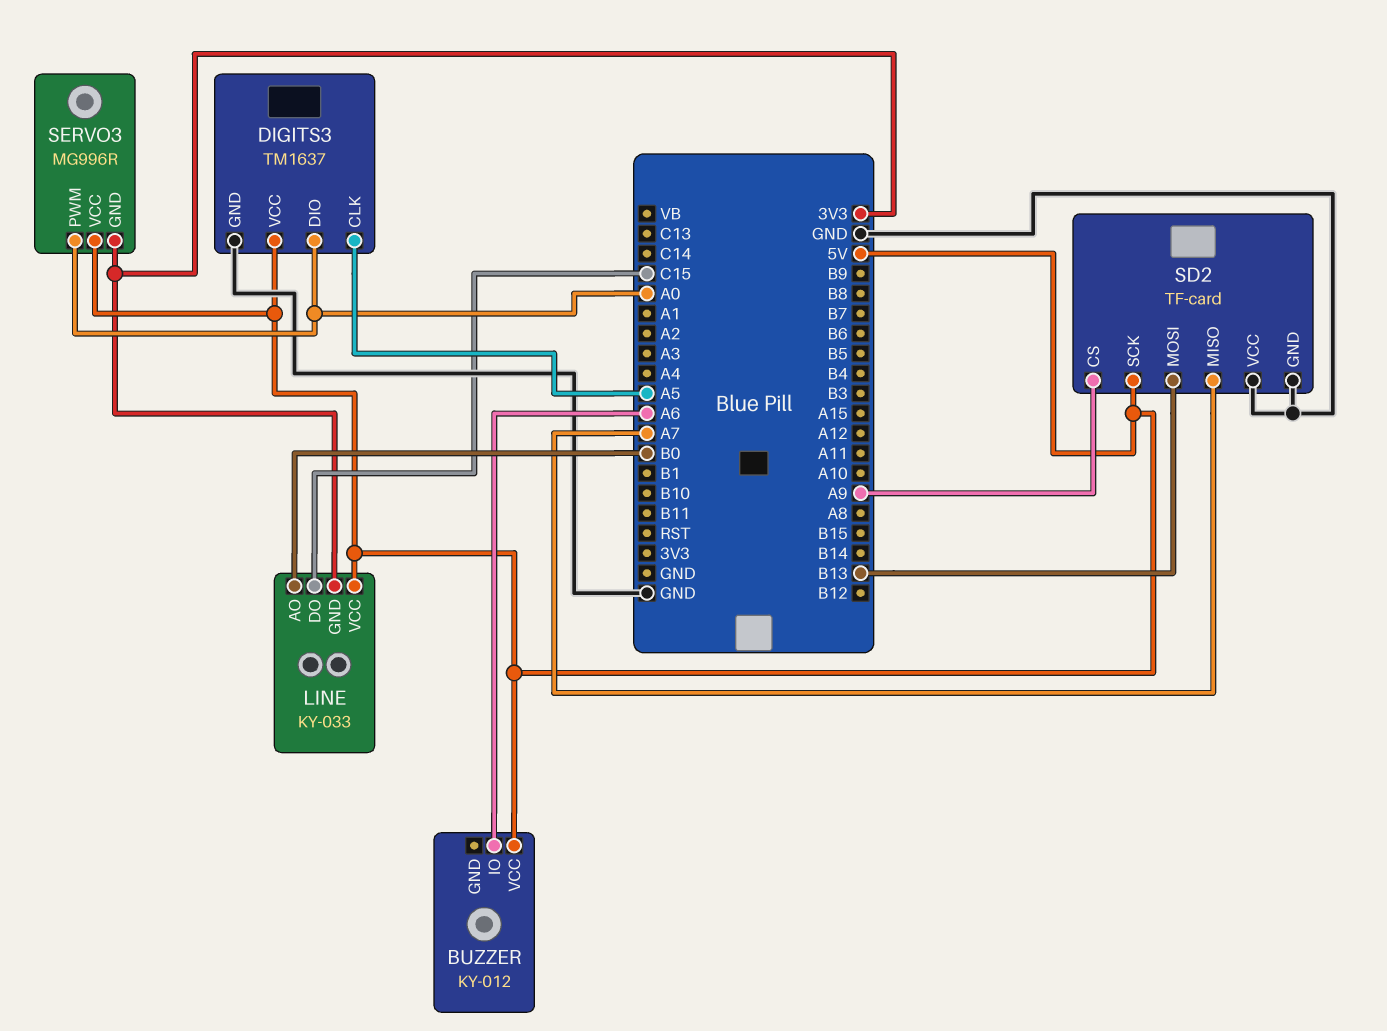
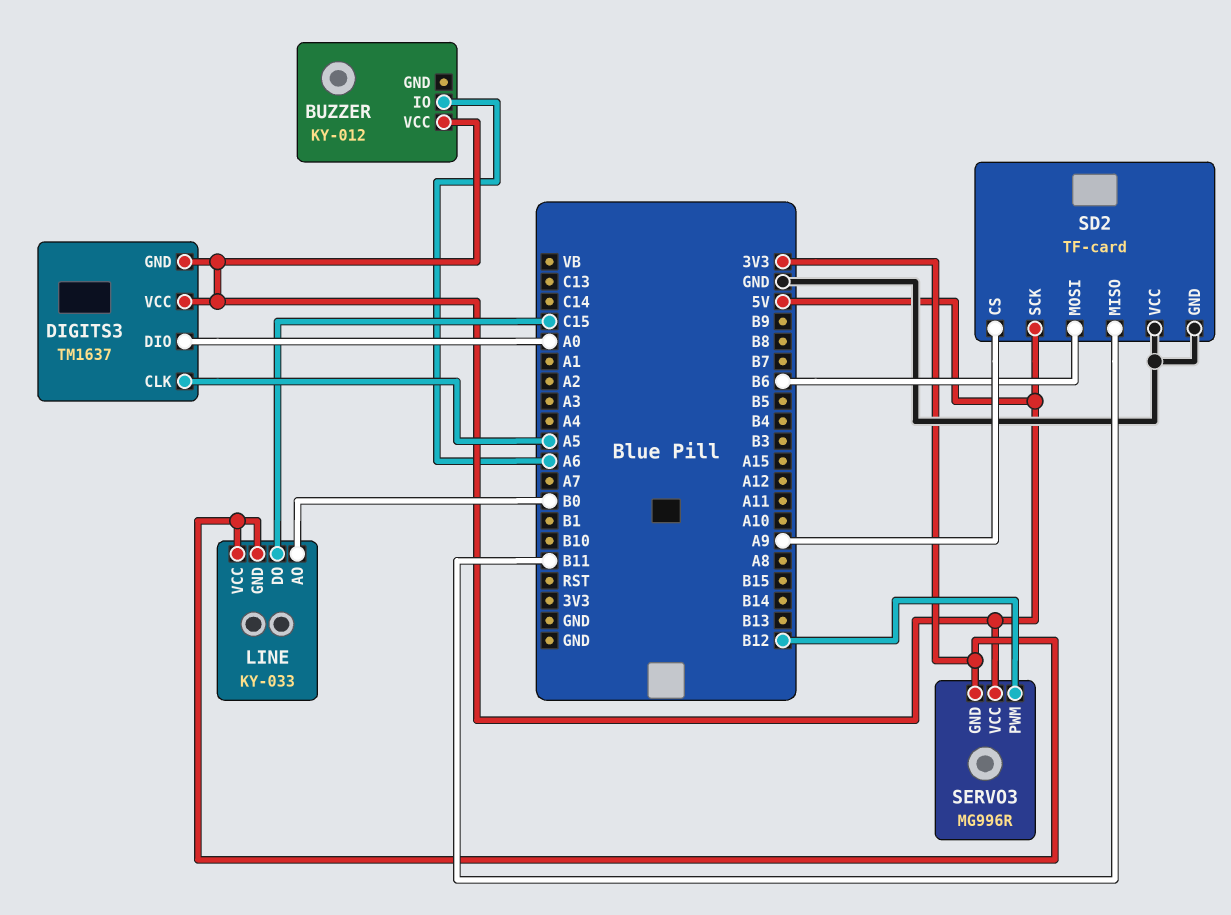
DIGITS3 pin GND: GND -> 5V
LINE pin VCC: 5V -> 3V3
SD2 pin MISO: A7 -> B11
SD2 pin MOSI: B13 -> B6
SERVO3 pin PWM: A0 -> B12

